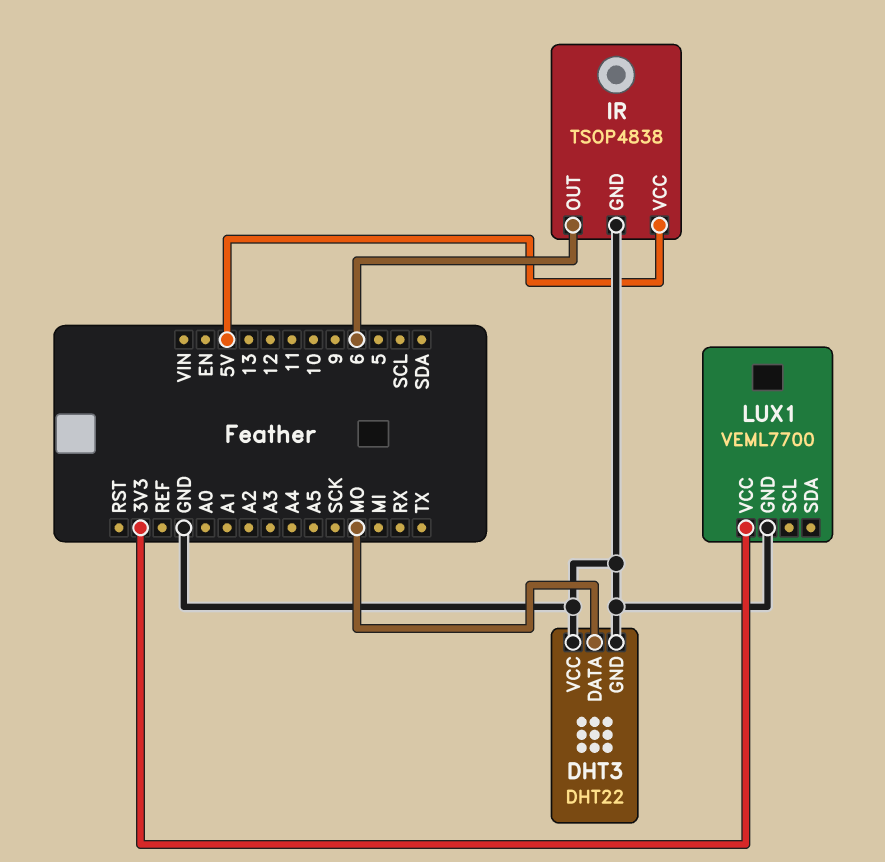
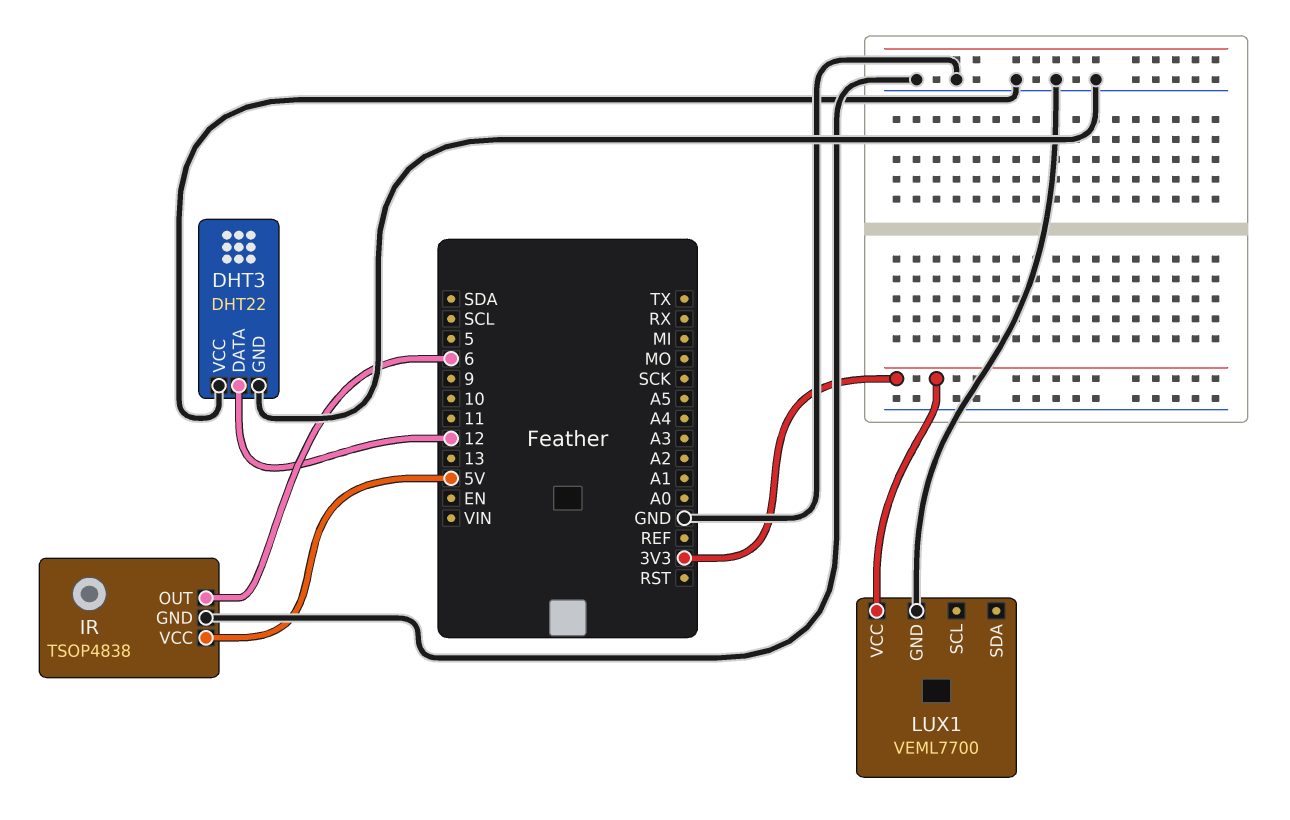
DHT3 pin DATA: MO -> 12

